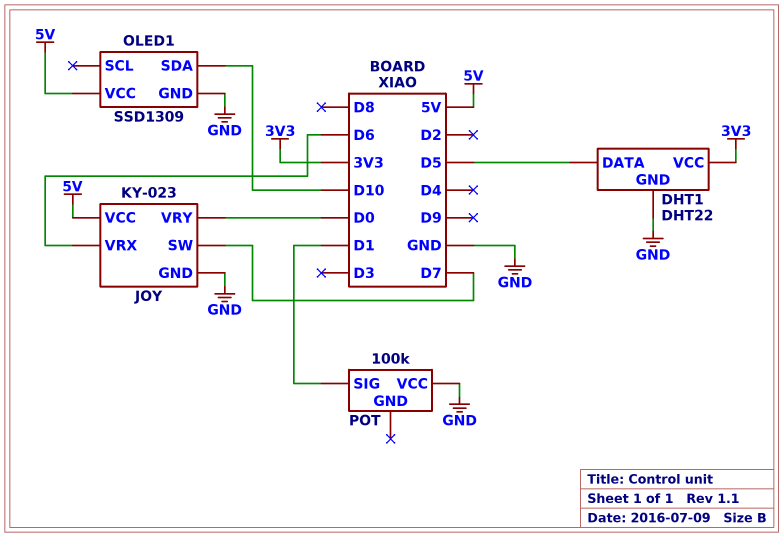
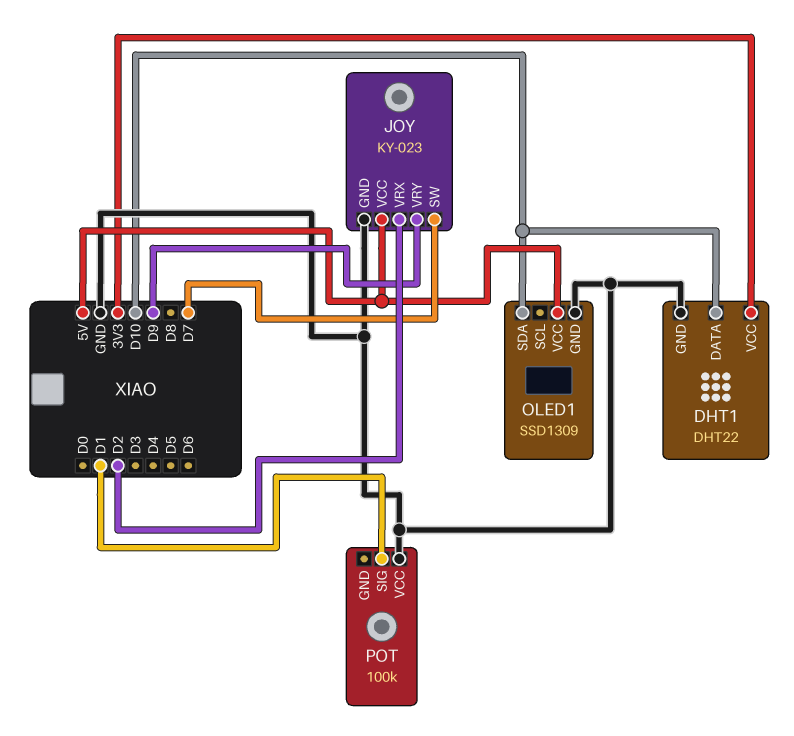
DHT1 pin DATA: D5 -> D10
JOY pin VRX: D6 -> D2
JOY pin VRY: D0 -> D9

